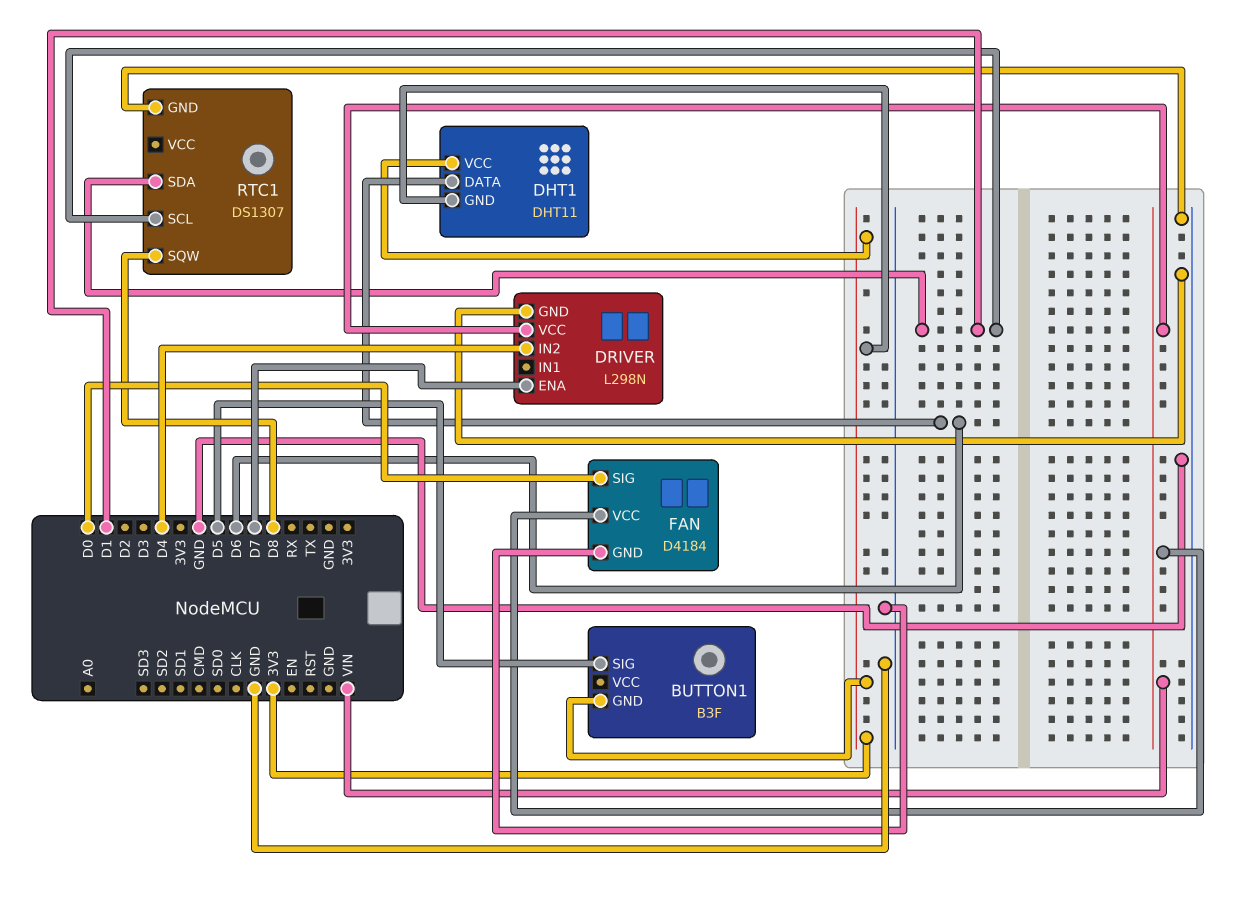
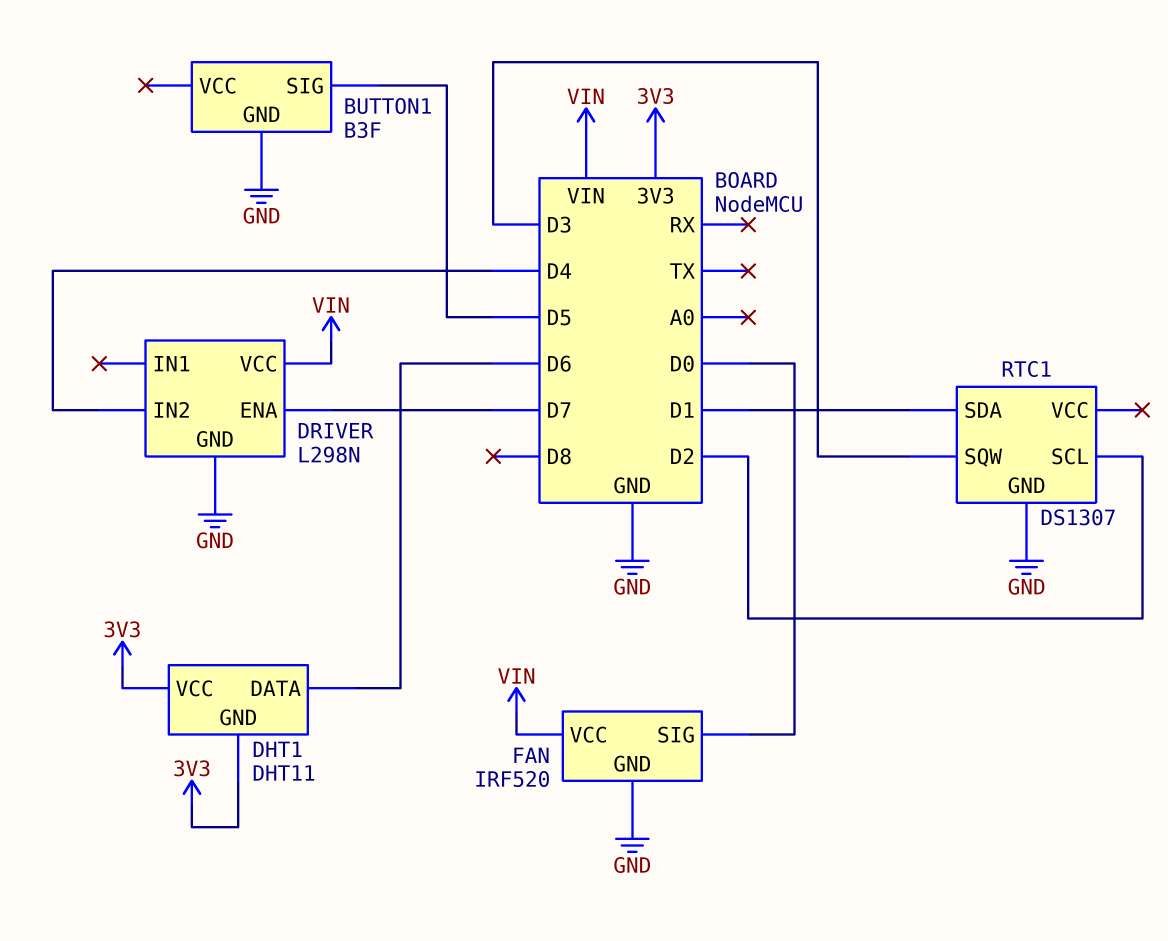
BUTTON1 pin GND: 3V3 -> GND
FAN: D4184 -> IRF520
RTC1 pin SCL: D1 -> D2
RTC1 pin SQW: D8 -> D3

